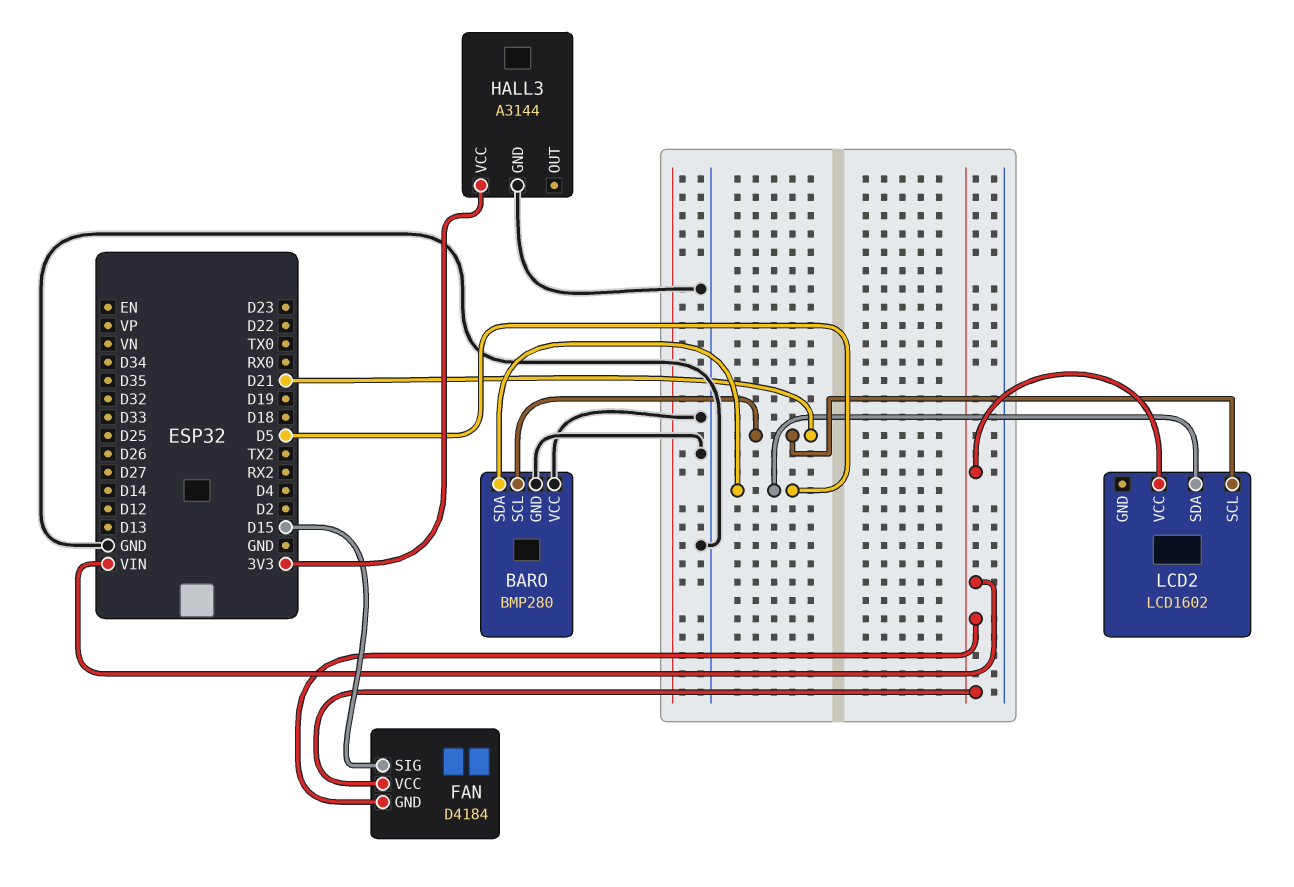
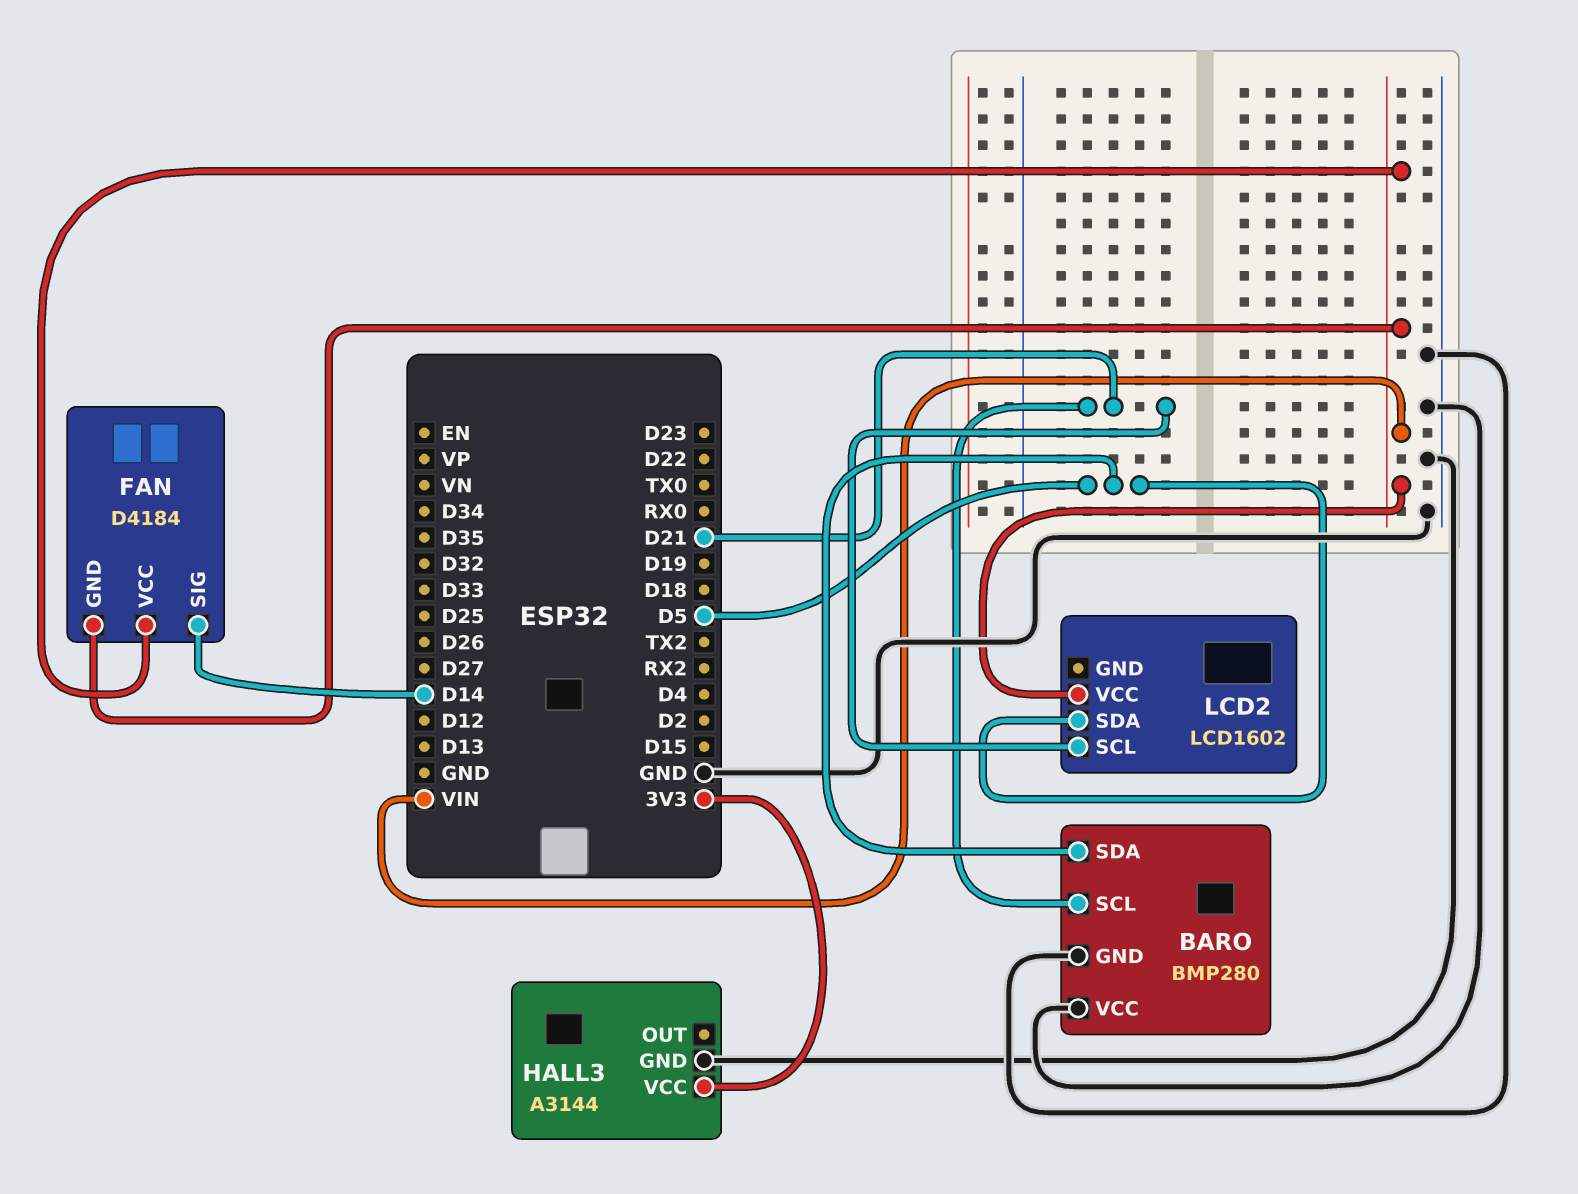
FAN pin SIG: D15 -> D14

